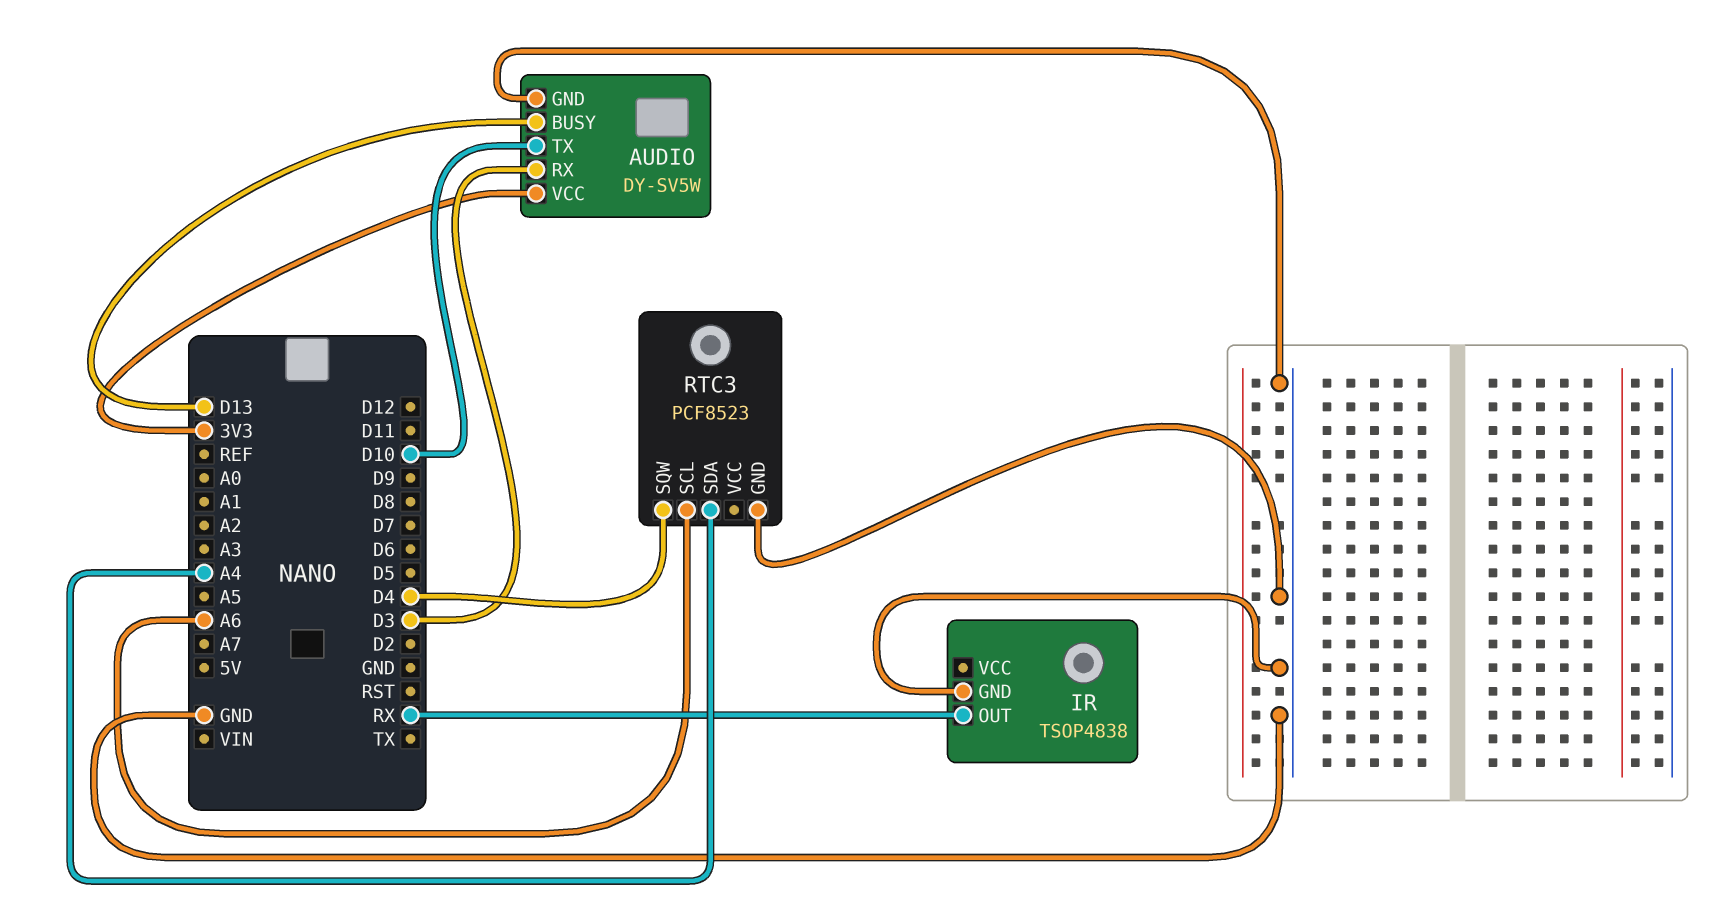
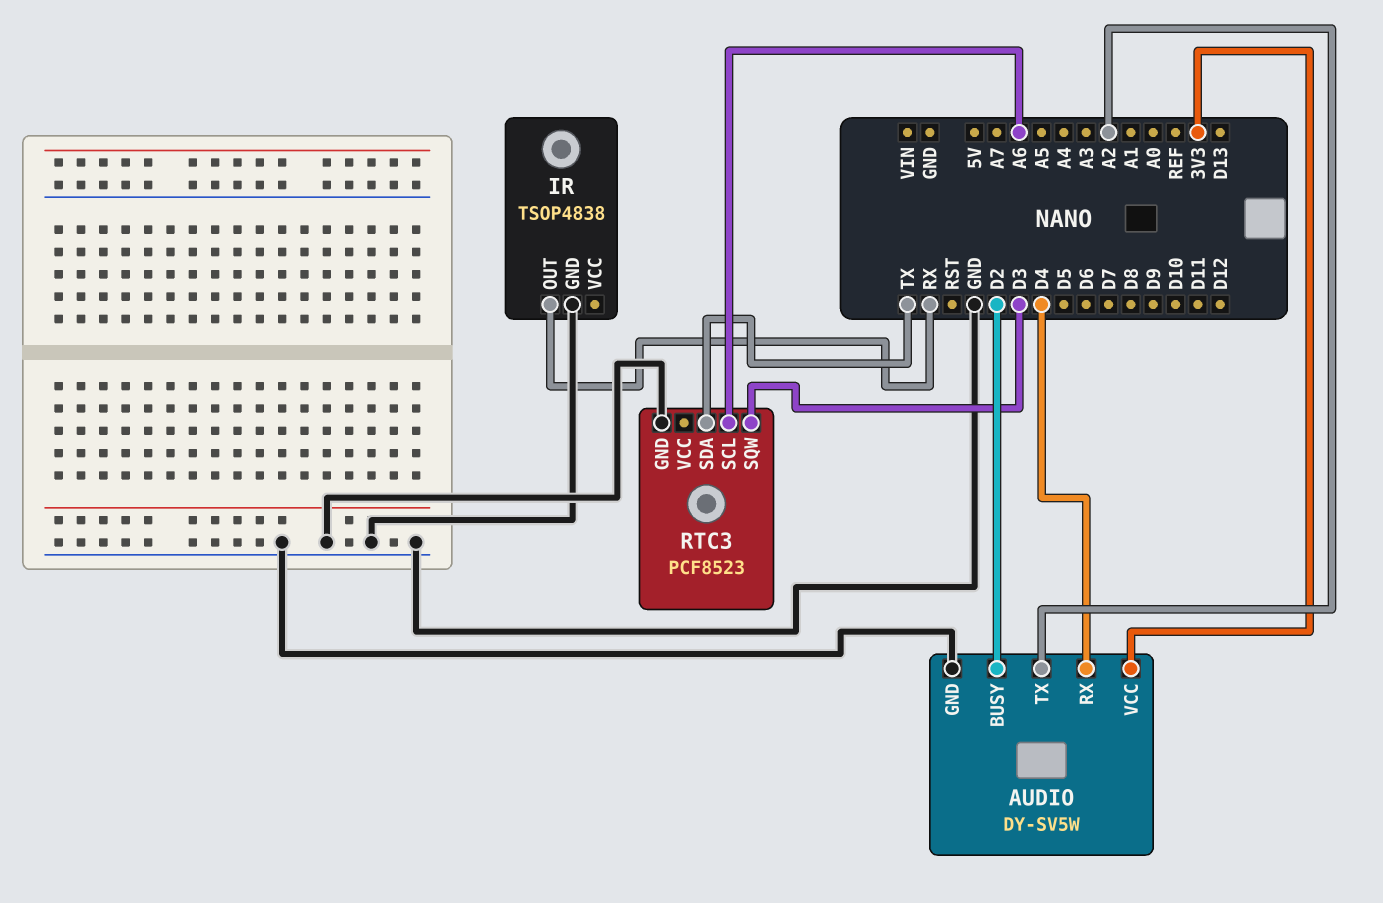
AUDIO pin BUSY: D13 -> D2
AUDIO pin RX: D3 -> D4
AUDIO pin TX: D10 -> A2
RTC3 pin SDA: A4 -> TX
RTC3 pin SQW: D4 -> D3

